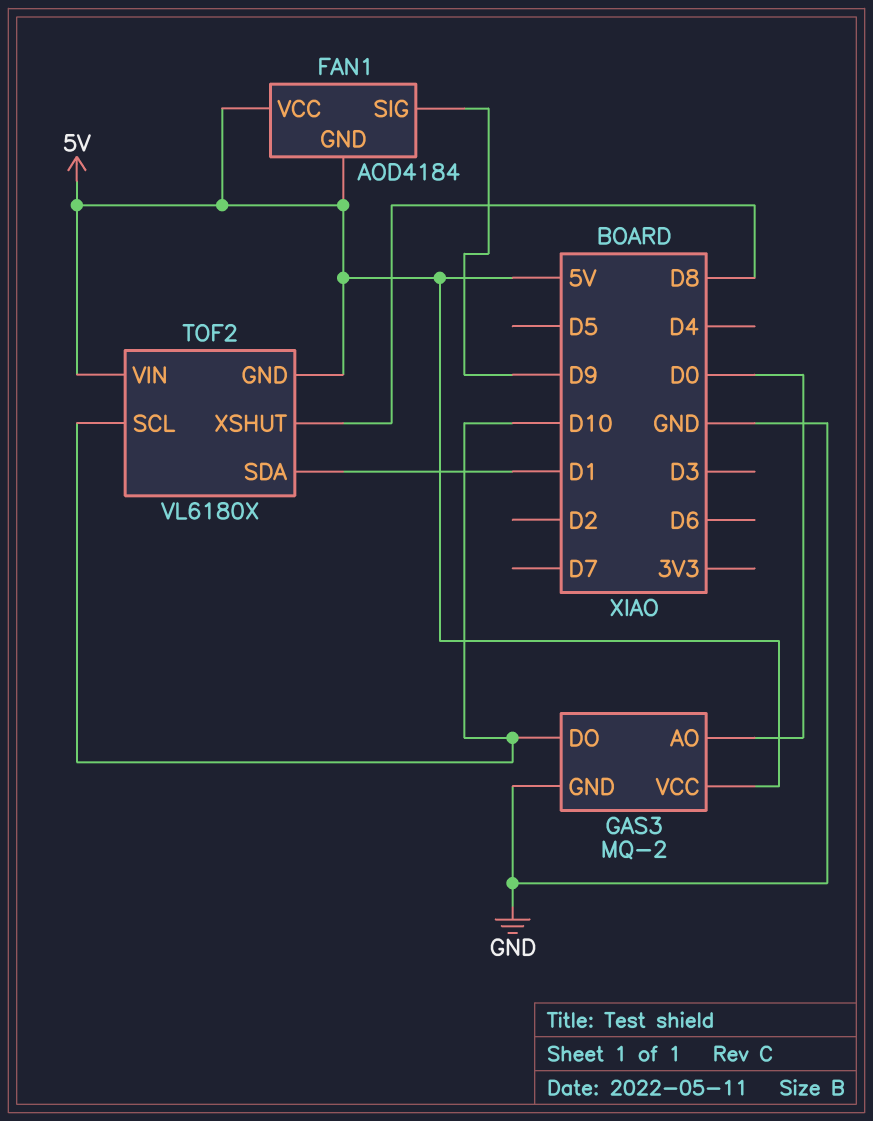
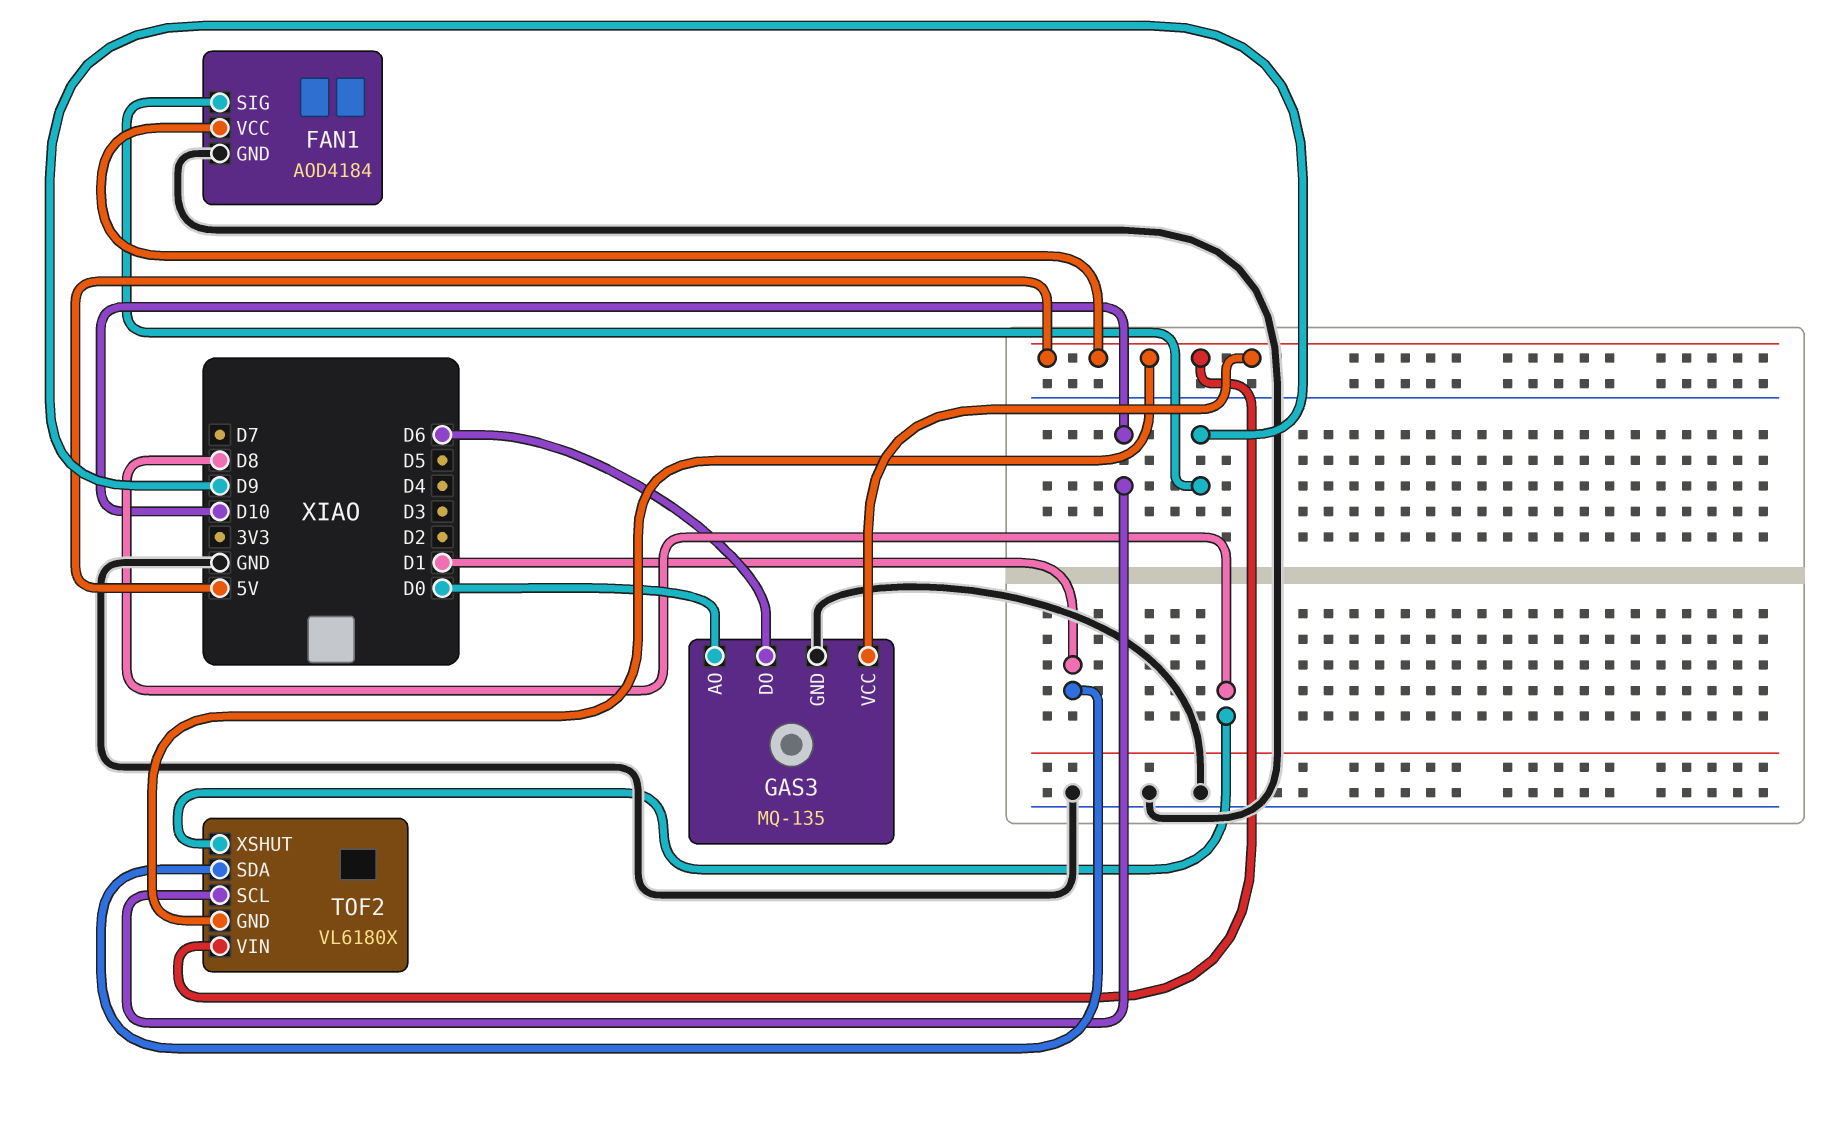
FAN1 pin GND: 5V -> GND
GAS3: MQ-2 -> MQ-135
GAS3 pin DO: D10 -> D6

